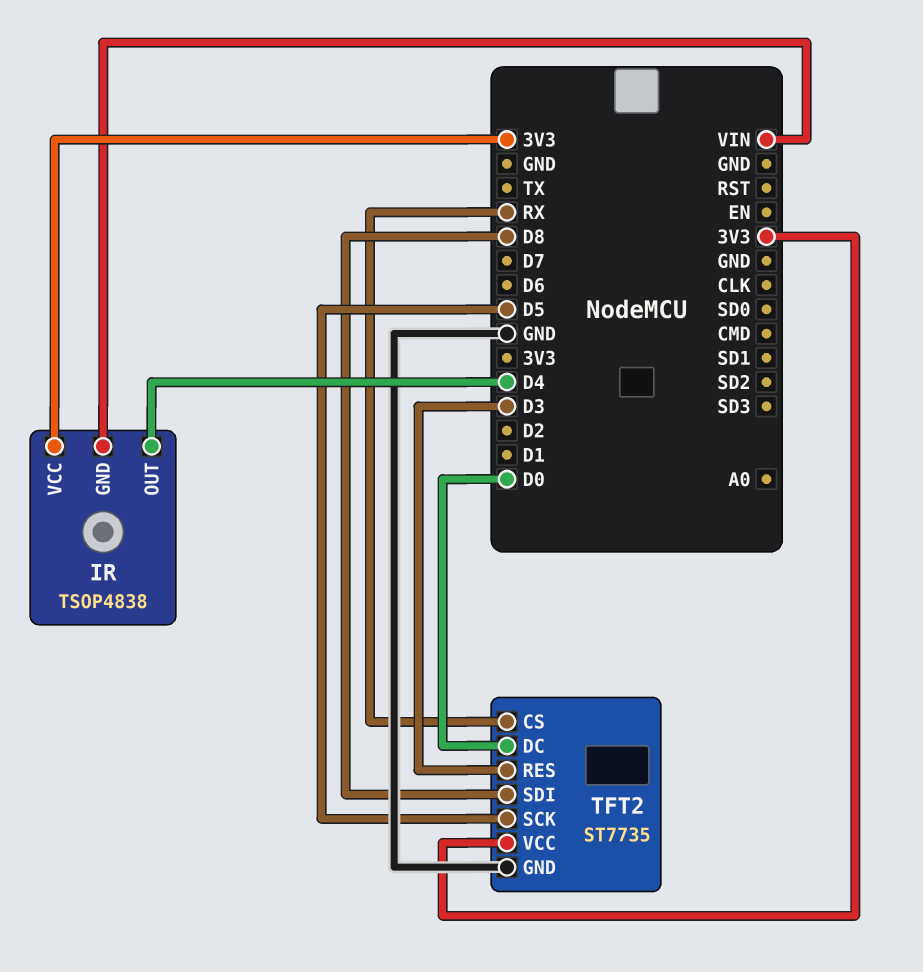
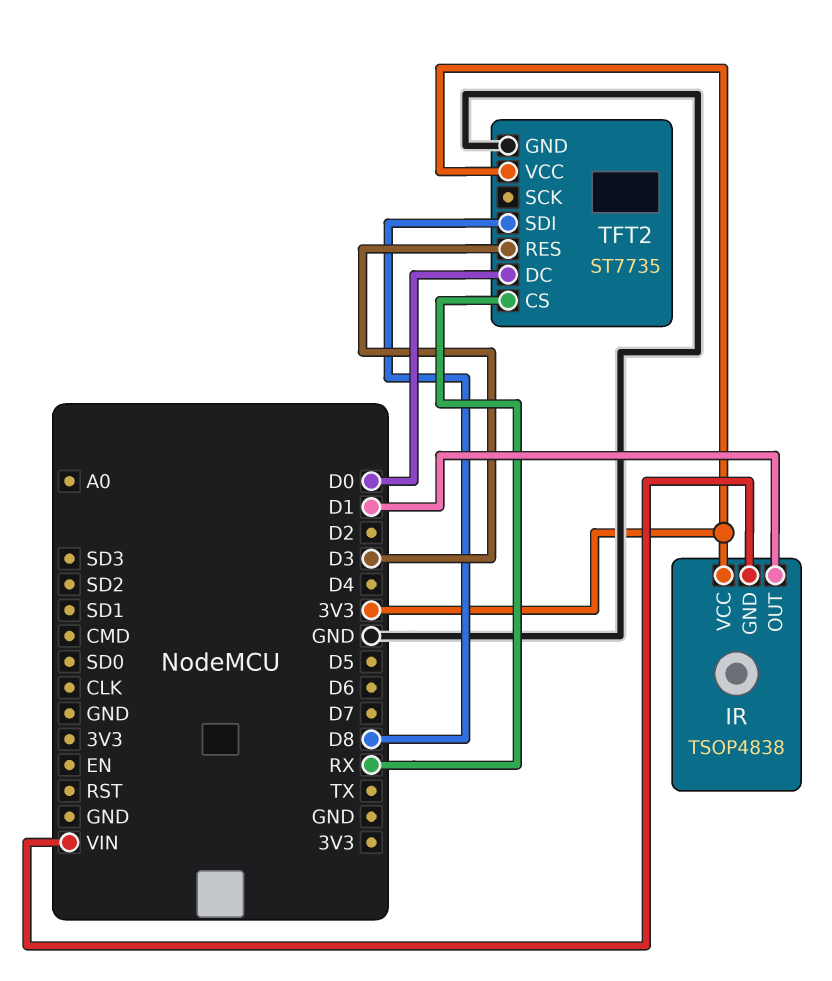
IR pin OUT: D4 -> D1
TFT2 pin SCK: D5 -> none

